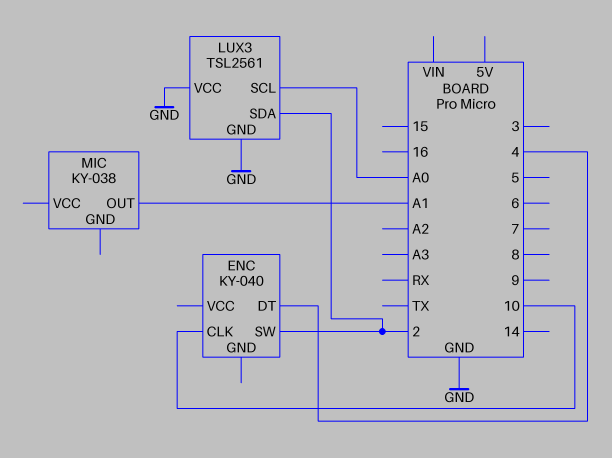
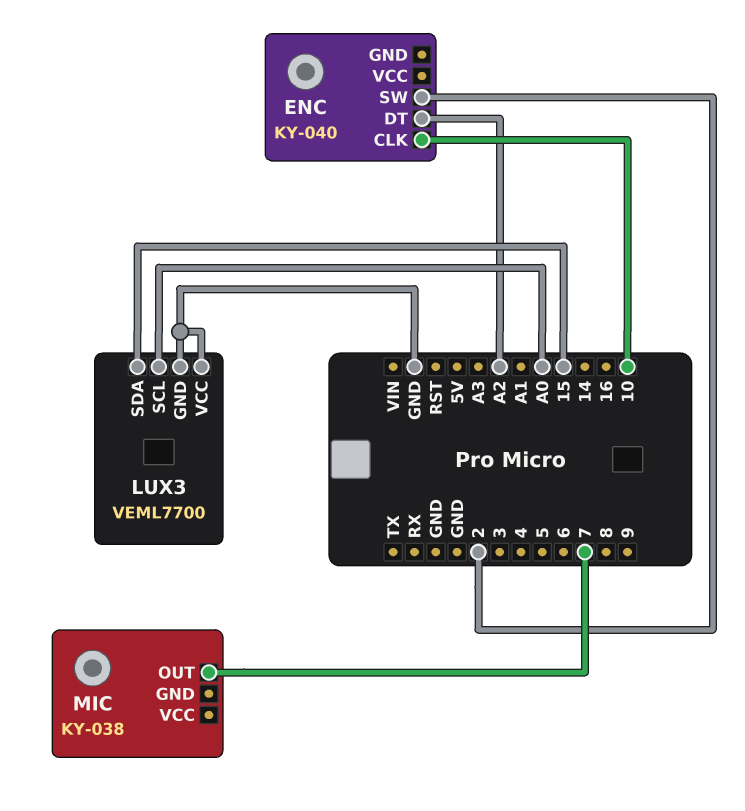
ENC pin DT: 4 -> A2
LUX3: TSL2561 -> VEML7700
LUX3 pin SDA: 2 -> 15
MIC pin OUT: A1 -> 7

